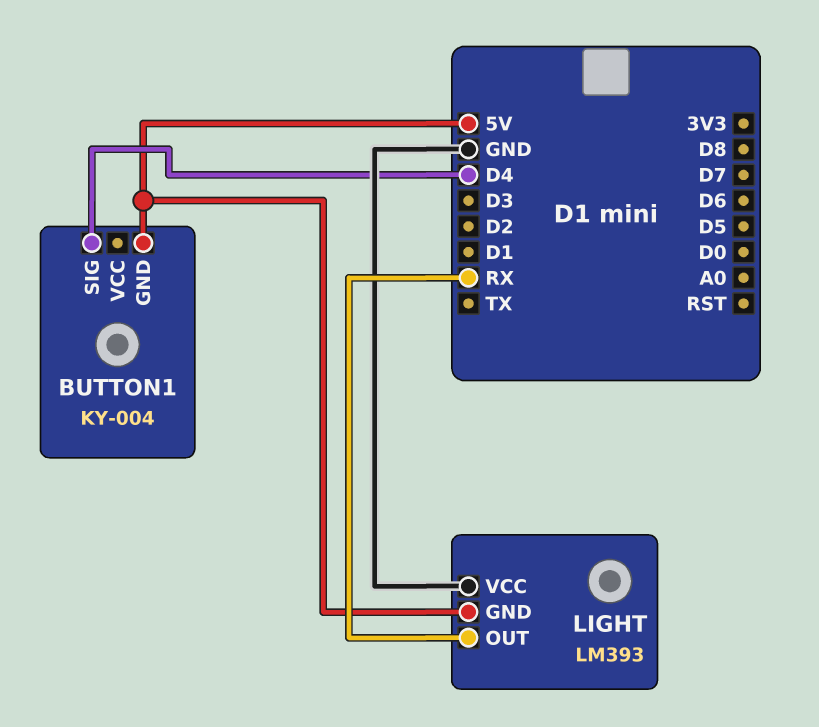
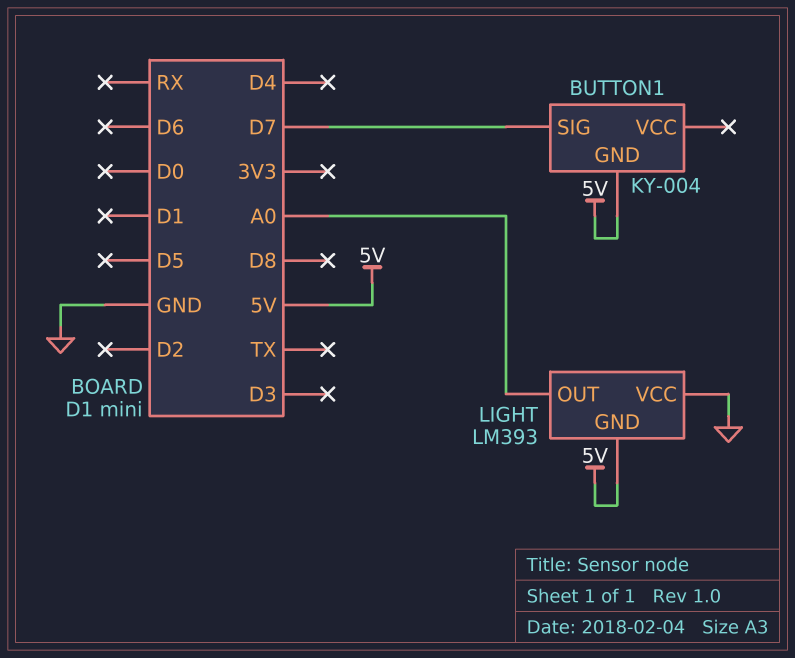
BUTTON1 pin SIG: D4 -> D7
LIGHT pin OUT: RX -> A0

